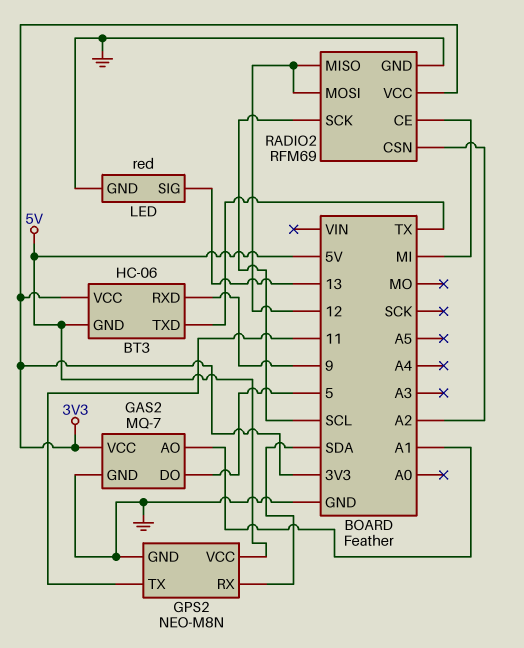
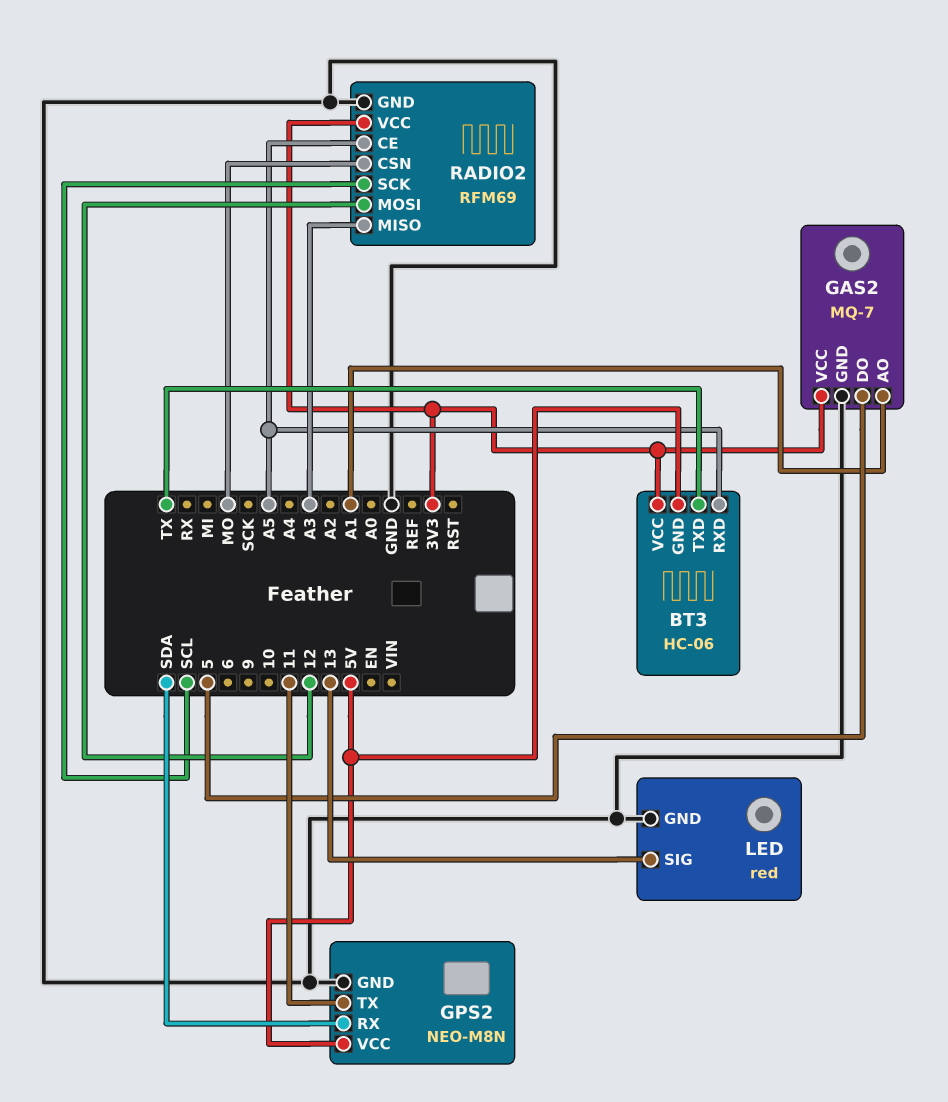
BT3 pin RXD: 9 -> A5
RADIO2 pin CE: MI -> A5
RADIO2 pin CSN: A2 -> MO
RADIO2 pin MISO: 12 -> A3

